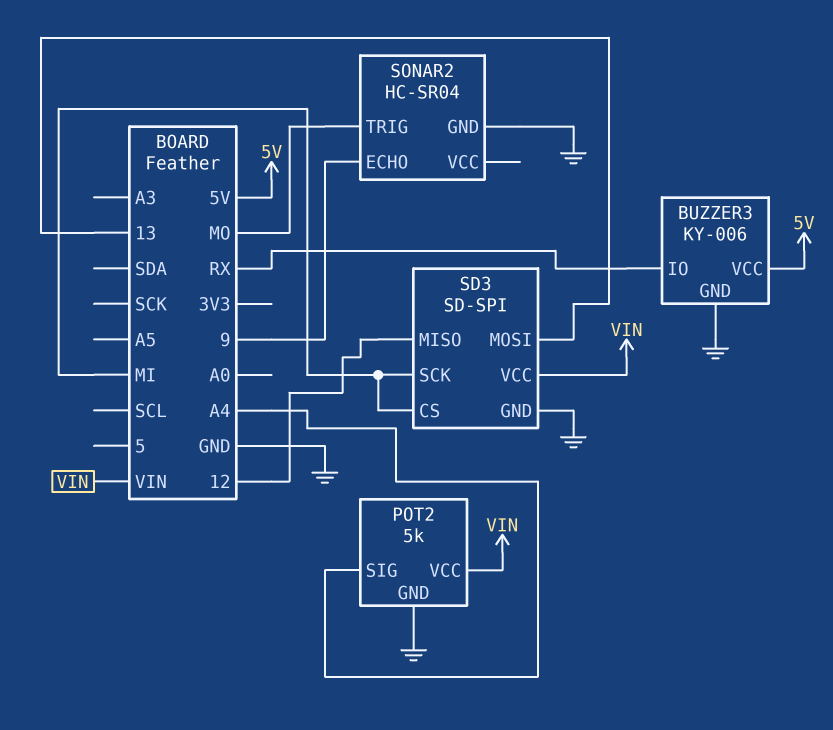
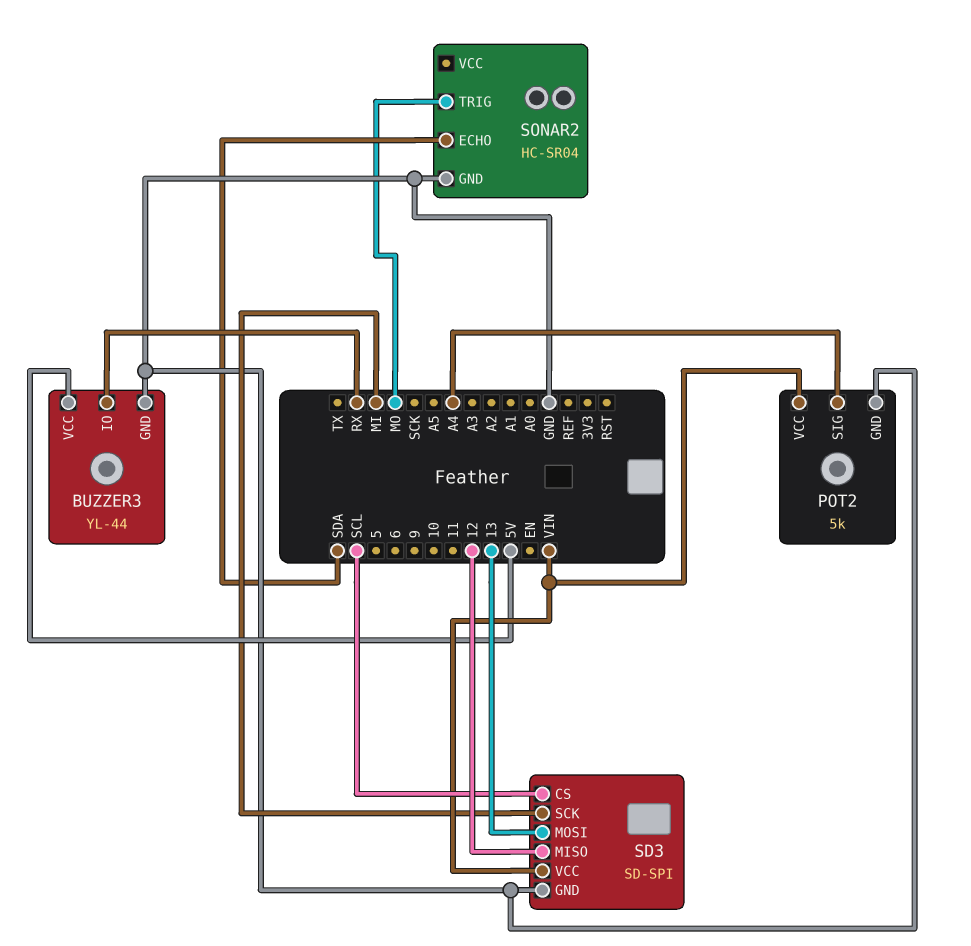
BUZZER3: KY-006 -> YL-44
SD3 pin CS: MI -> SCL
SONAR2 pin ECHO: 9 -> SDA

